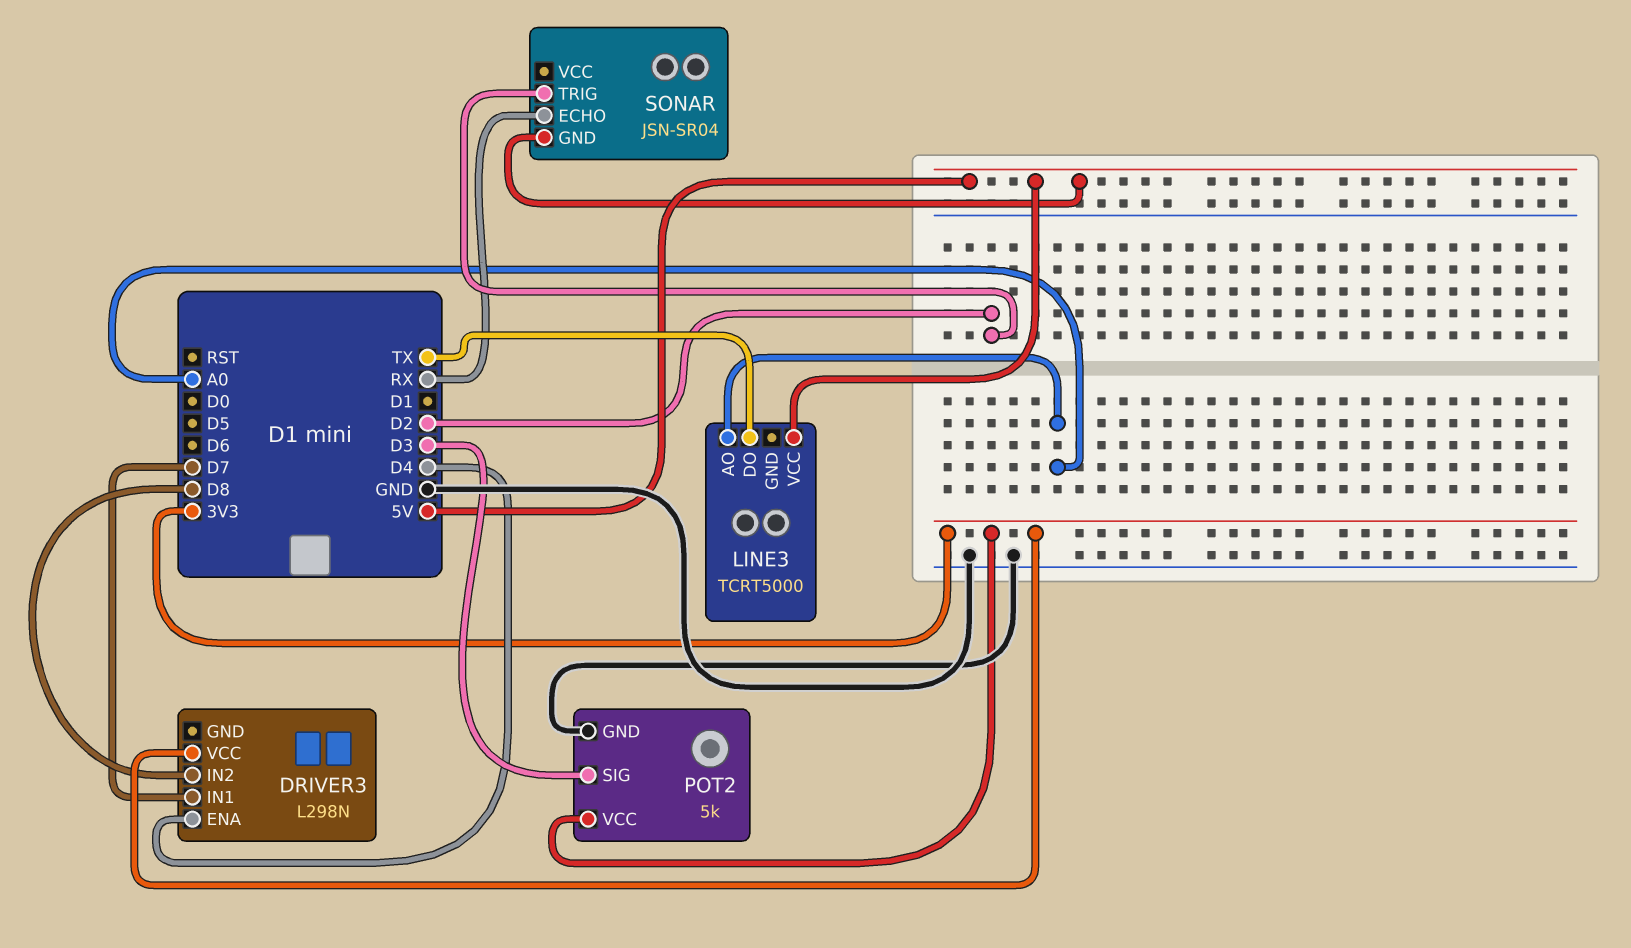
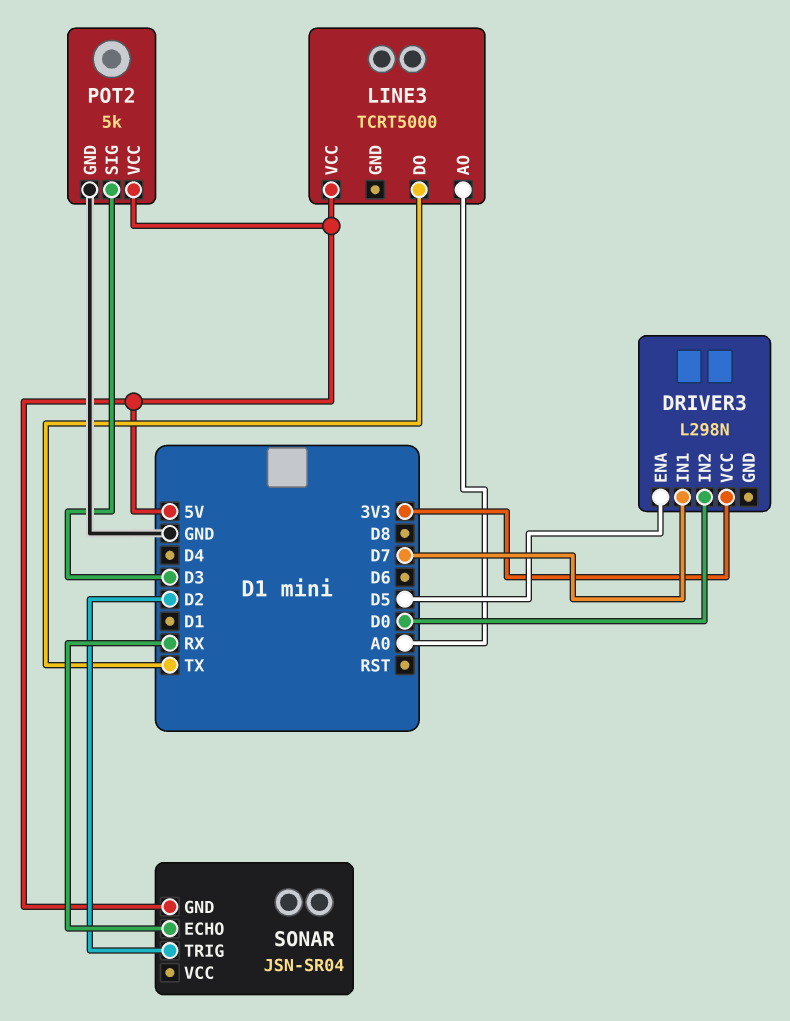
DRIVER3 pin ENA: D4 -> D5
DRIVER3 pin IN2: D8 -> D0
POT2 pin VCC: 3V3 -> 5V

